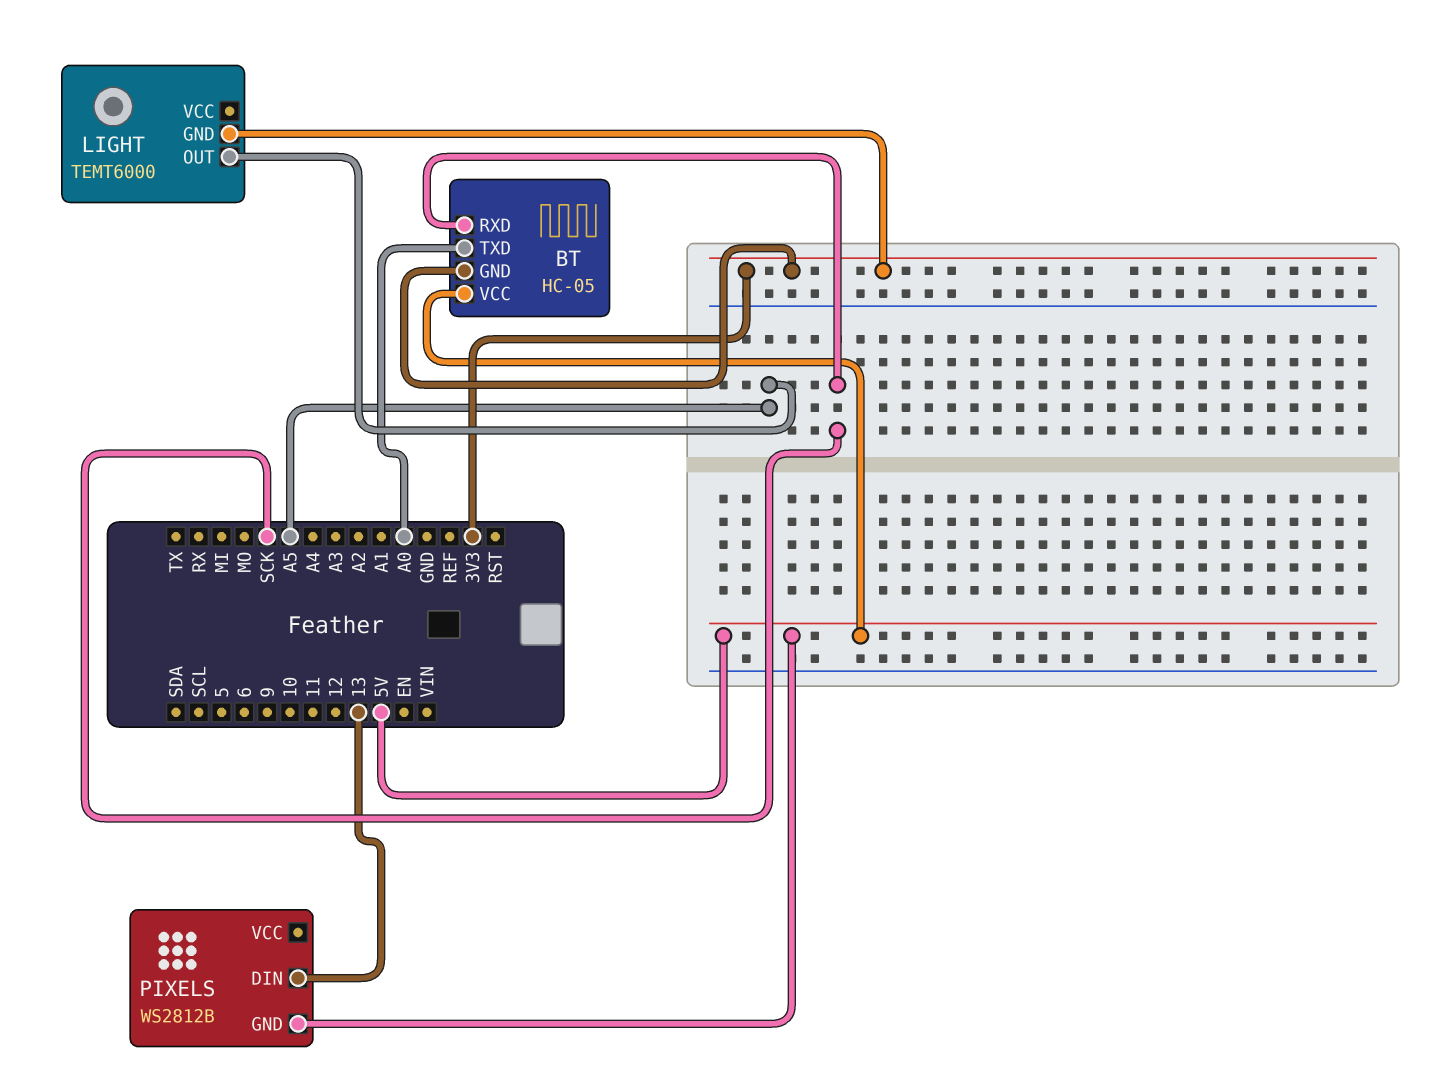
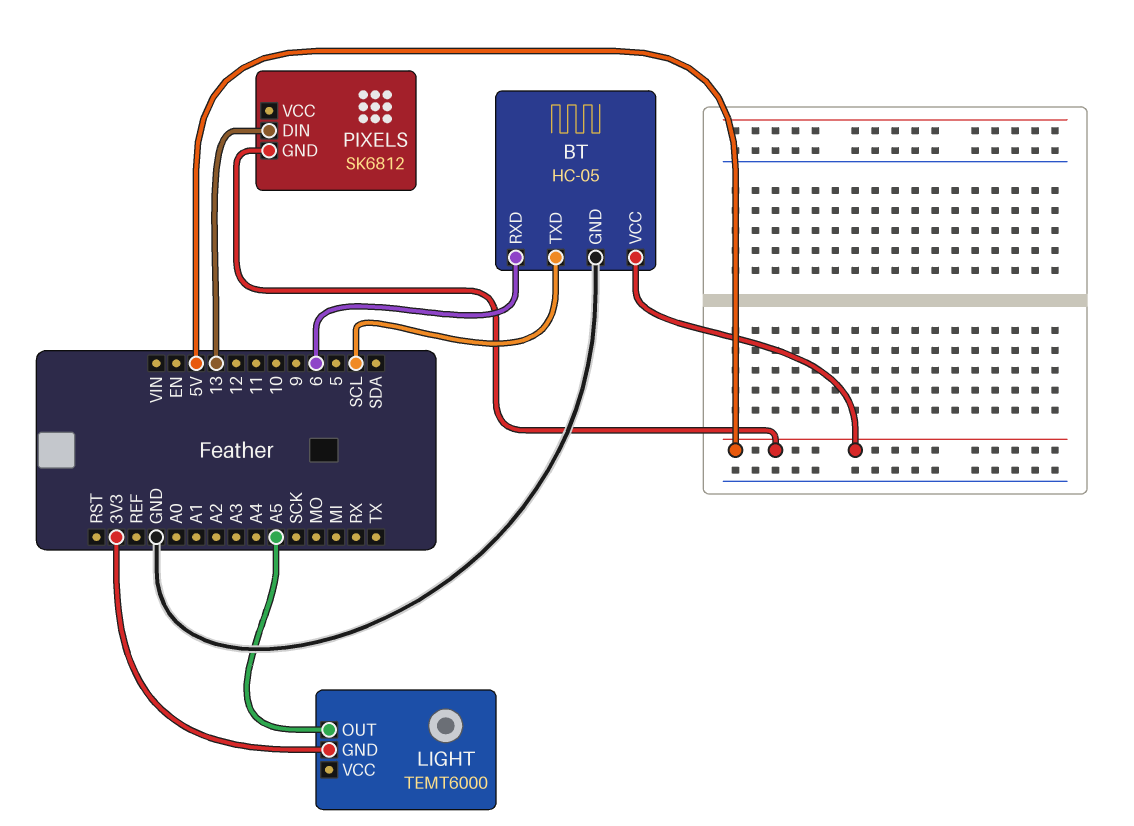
BT pin GND: 3V3 -> GND
BT pin RXD: SCK -> 6
BT pin TXD: A0 -> SCL
PIXELS: WS2812B -> SK6812

